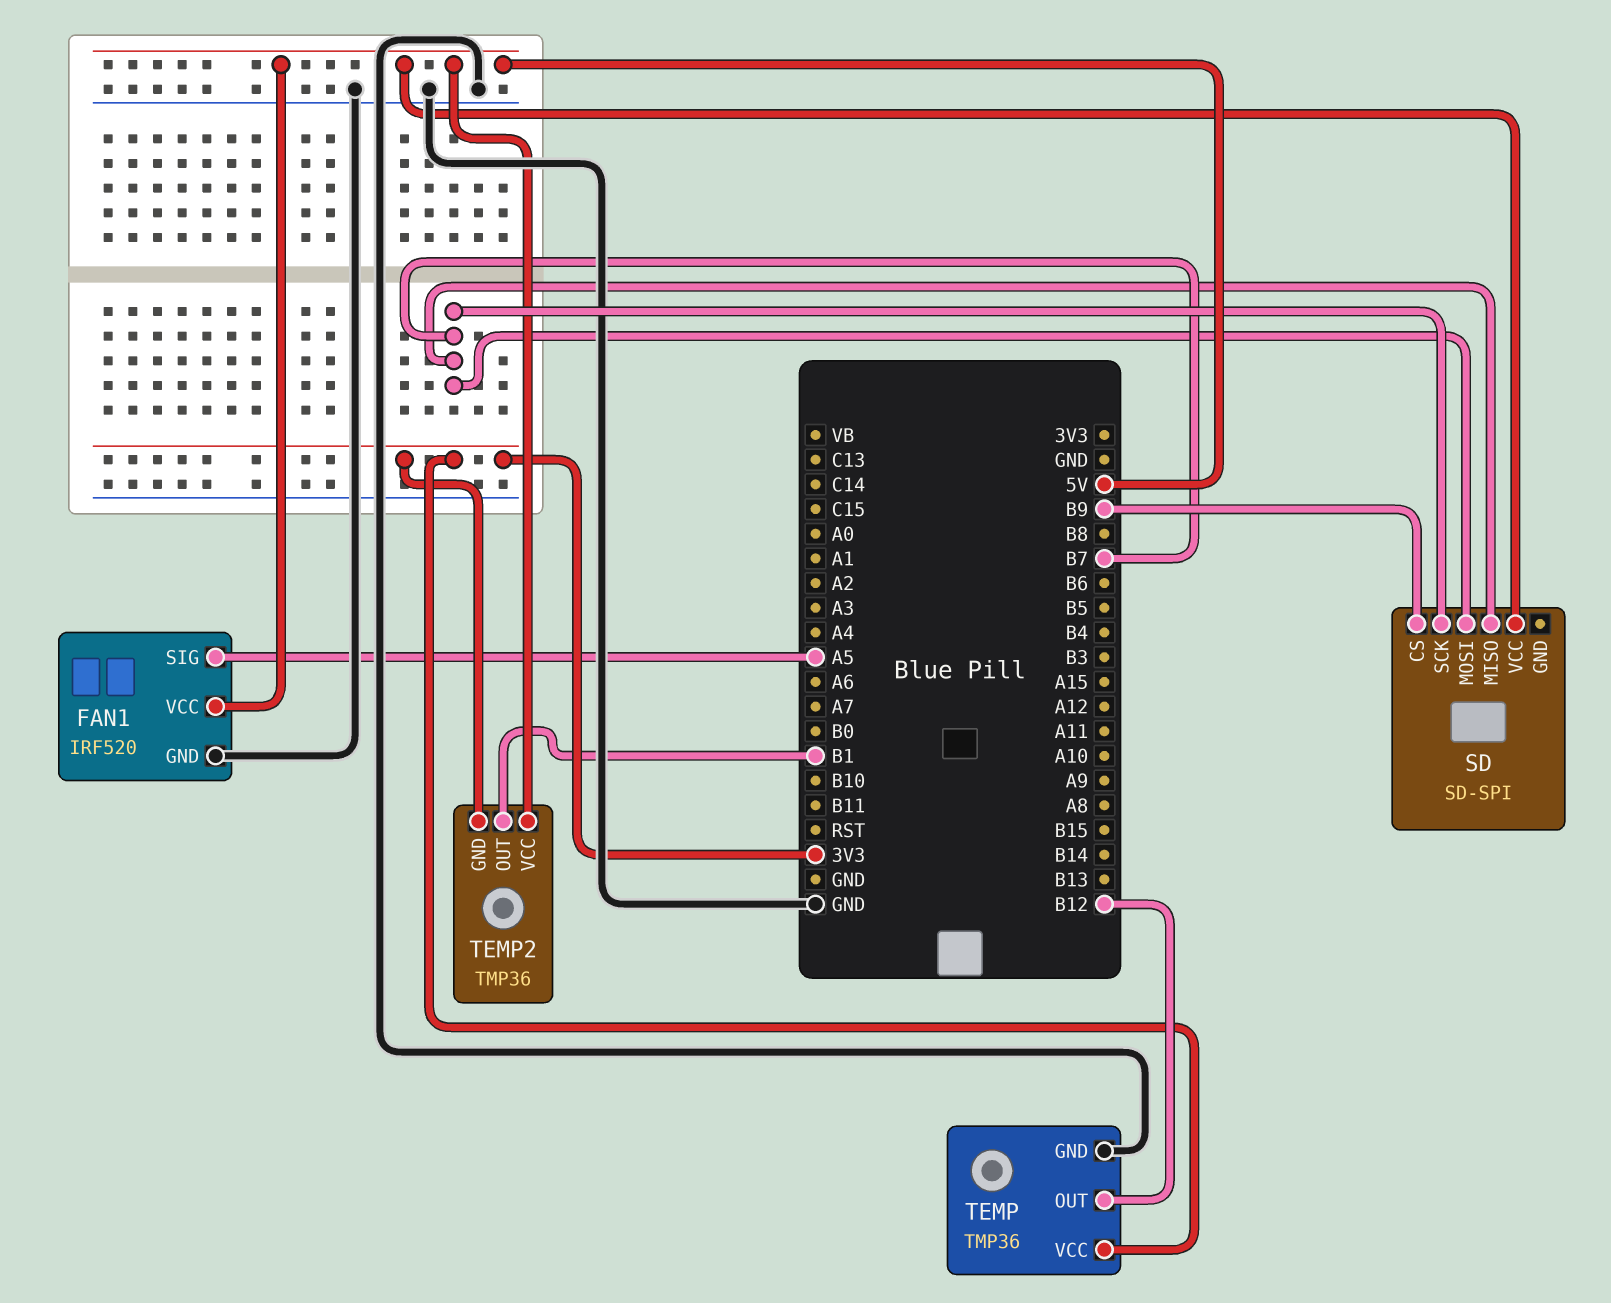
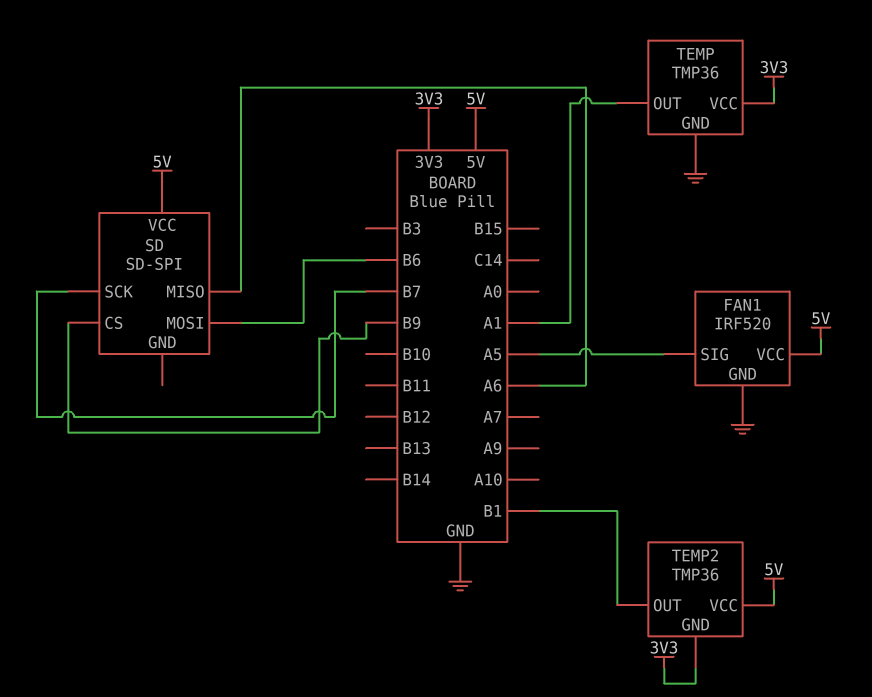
SD pin MISO: B7 -> A6
SD pin MOSI: B7 -> B6
TEMP pin OUT: B12 -> A1

